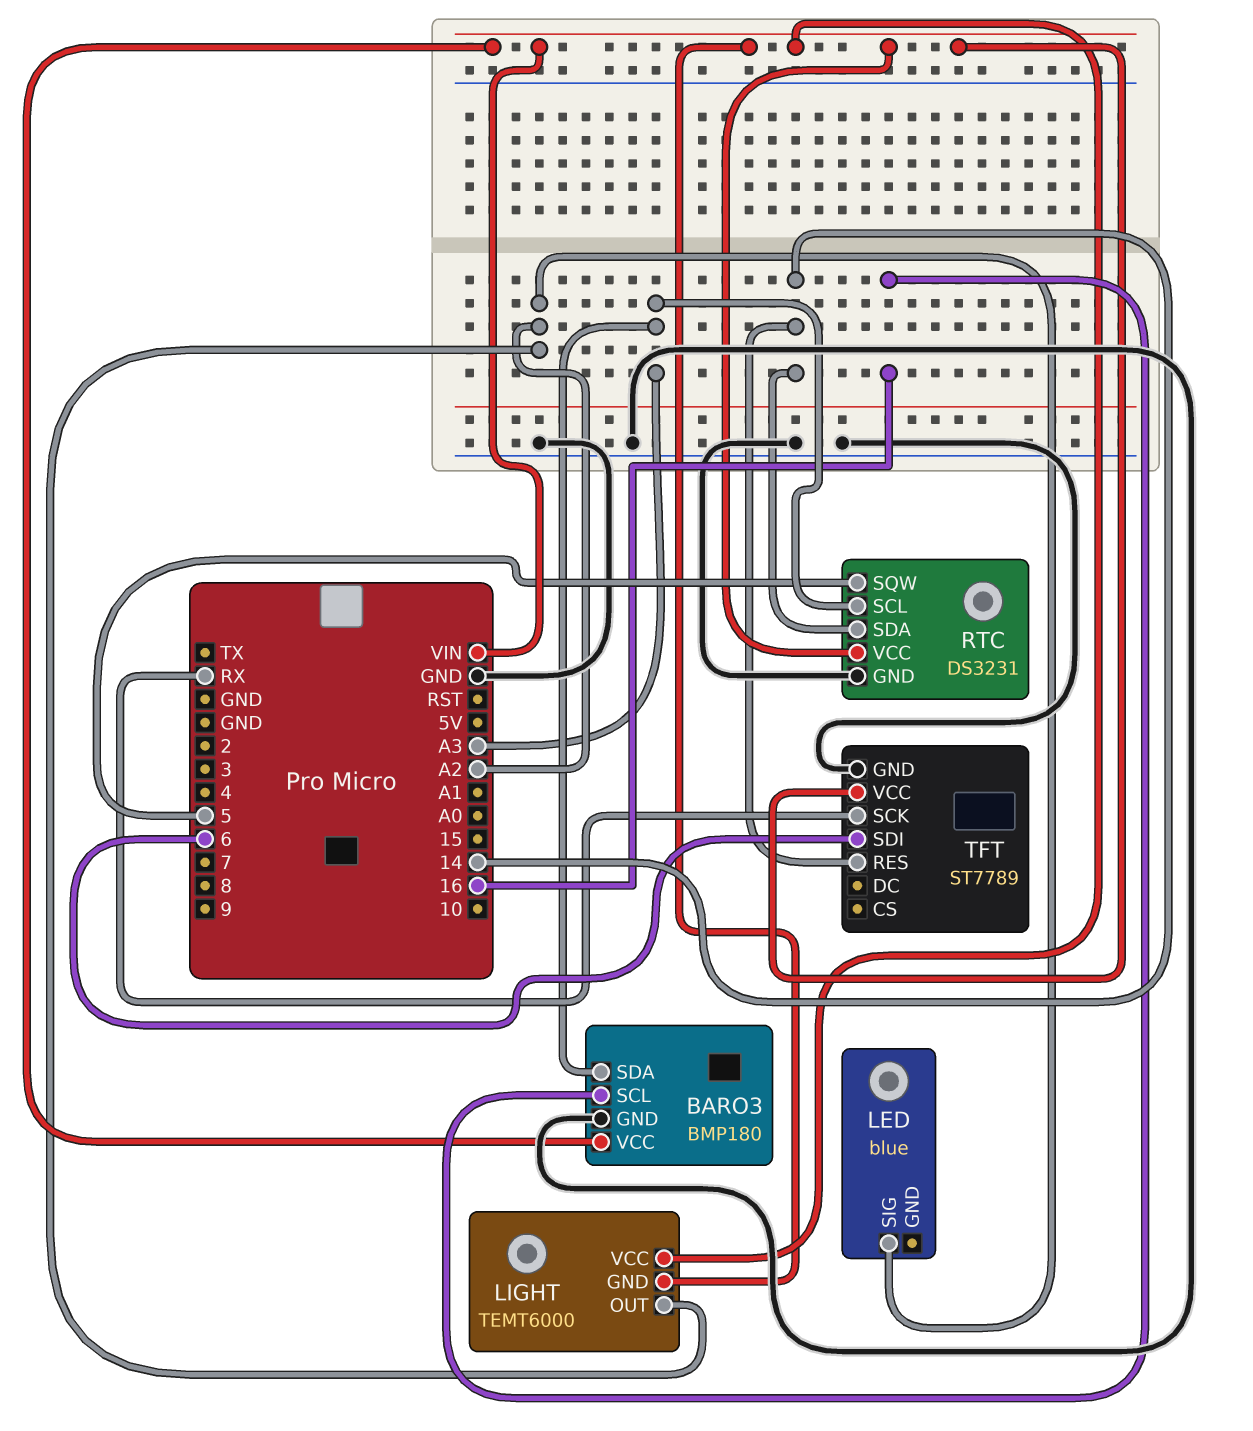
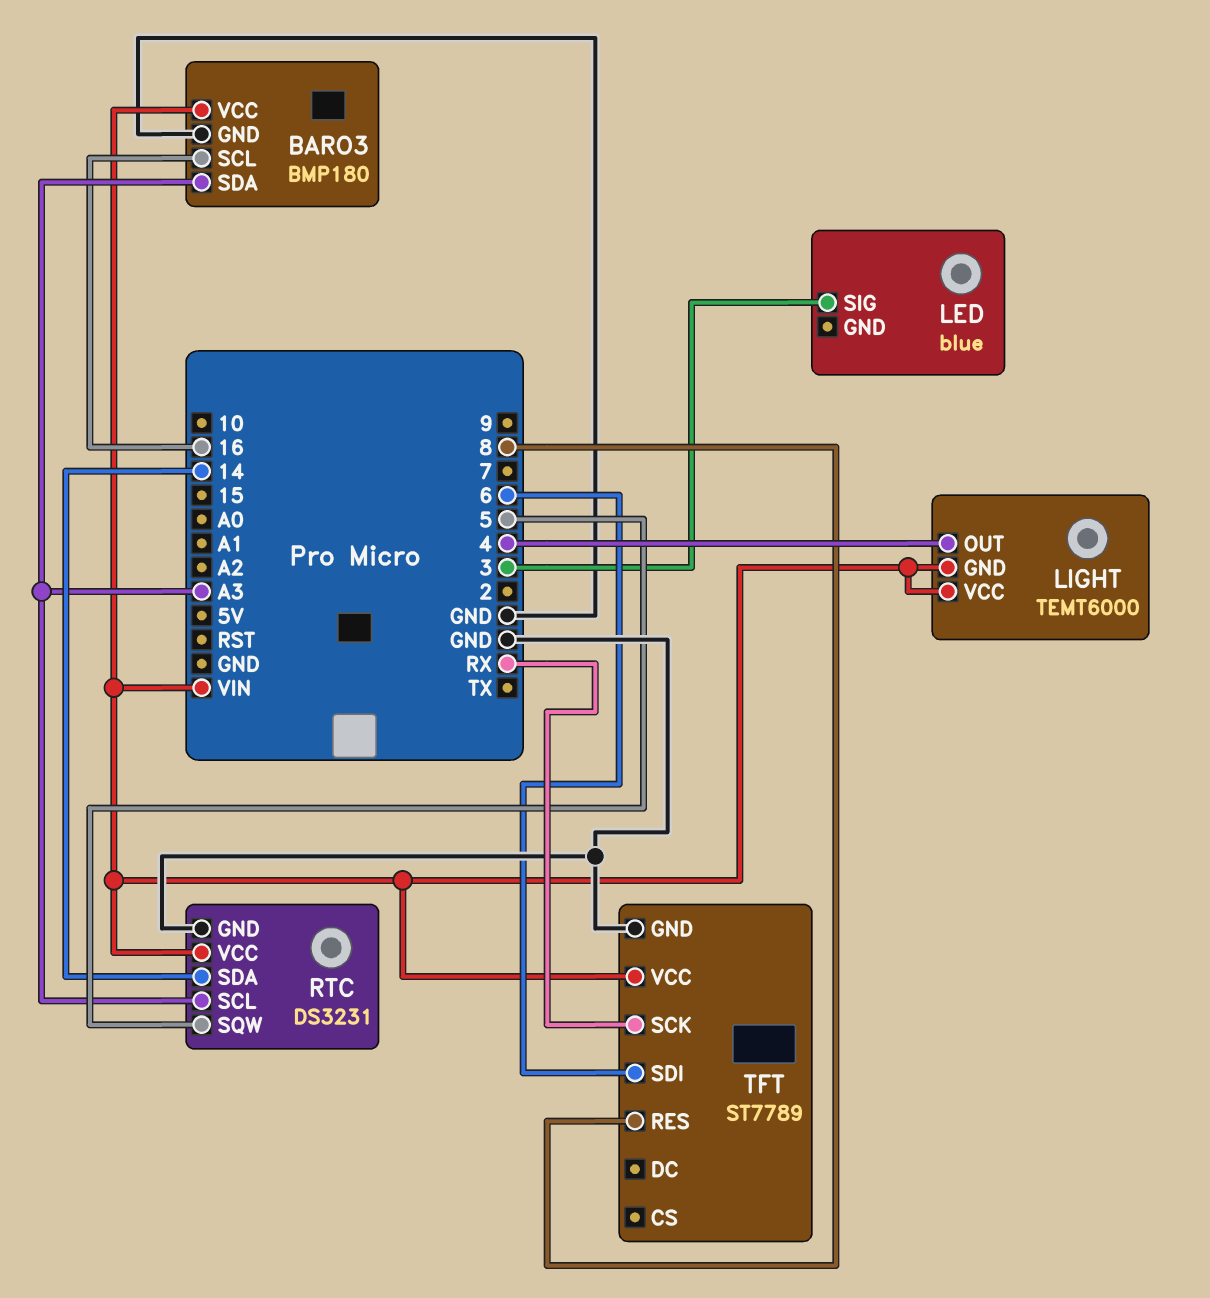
LED pin SIG: A2 -> 3
LIGHT pin OUT: A2 -> 4
TFT pin RES: 14 -> 8

